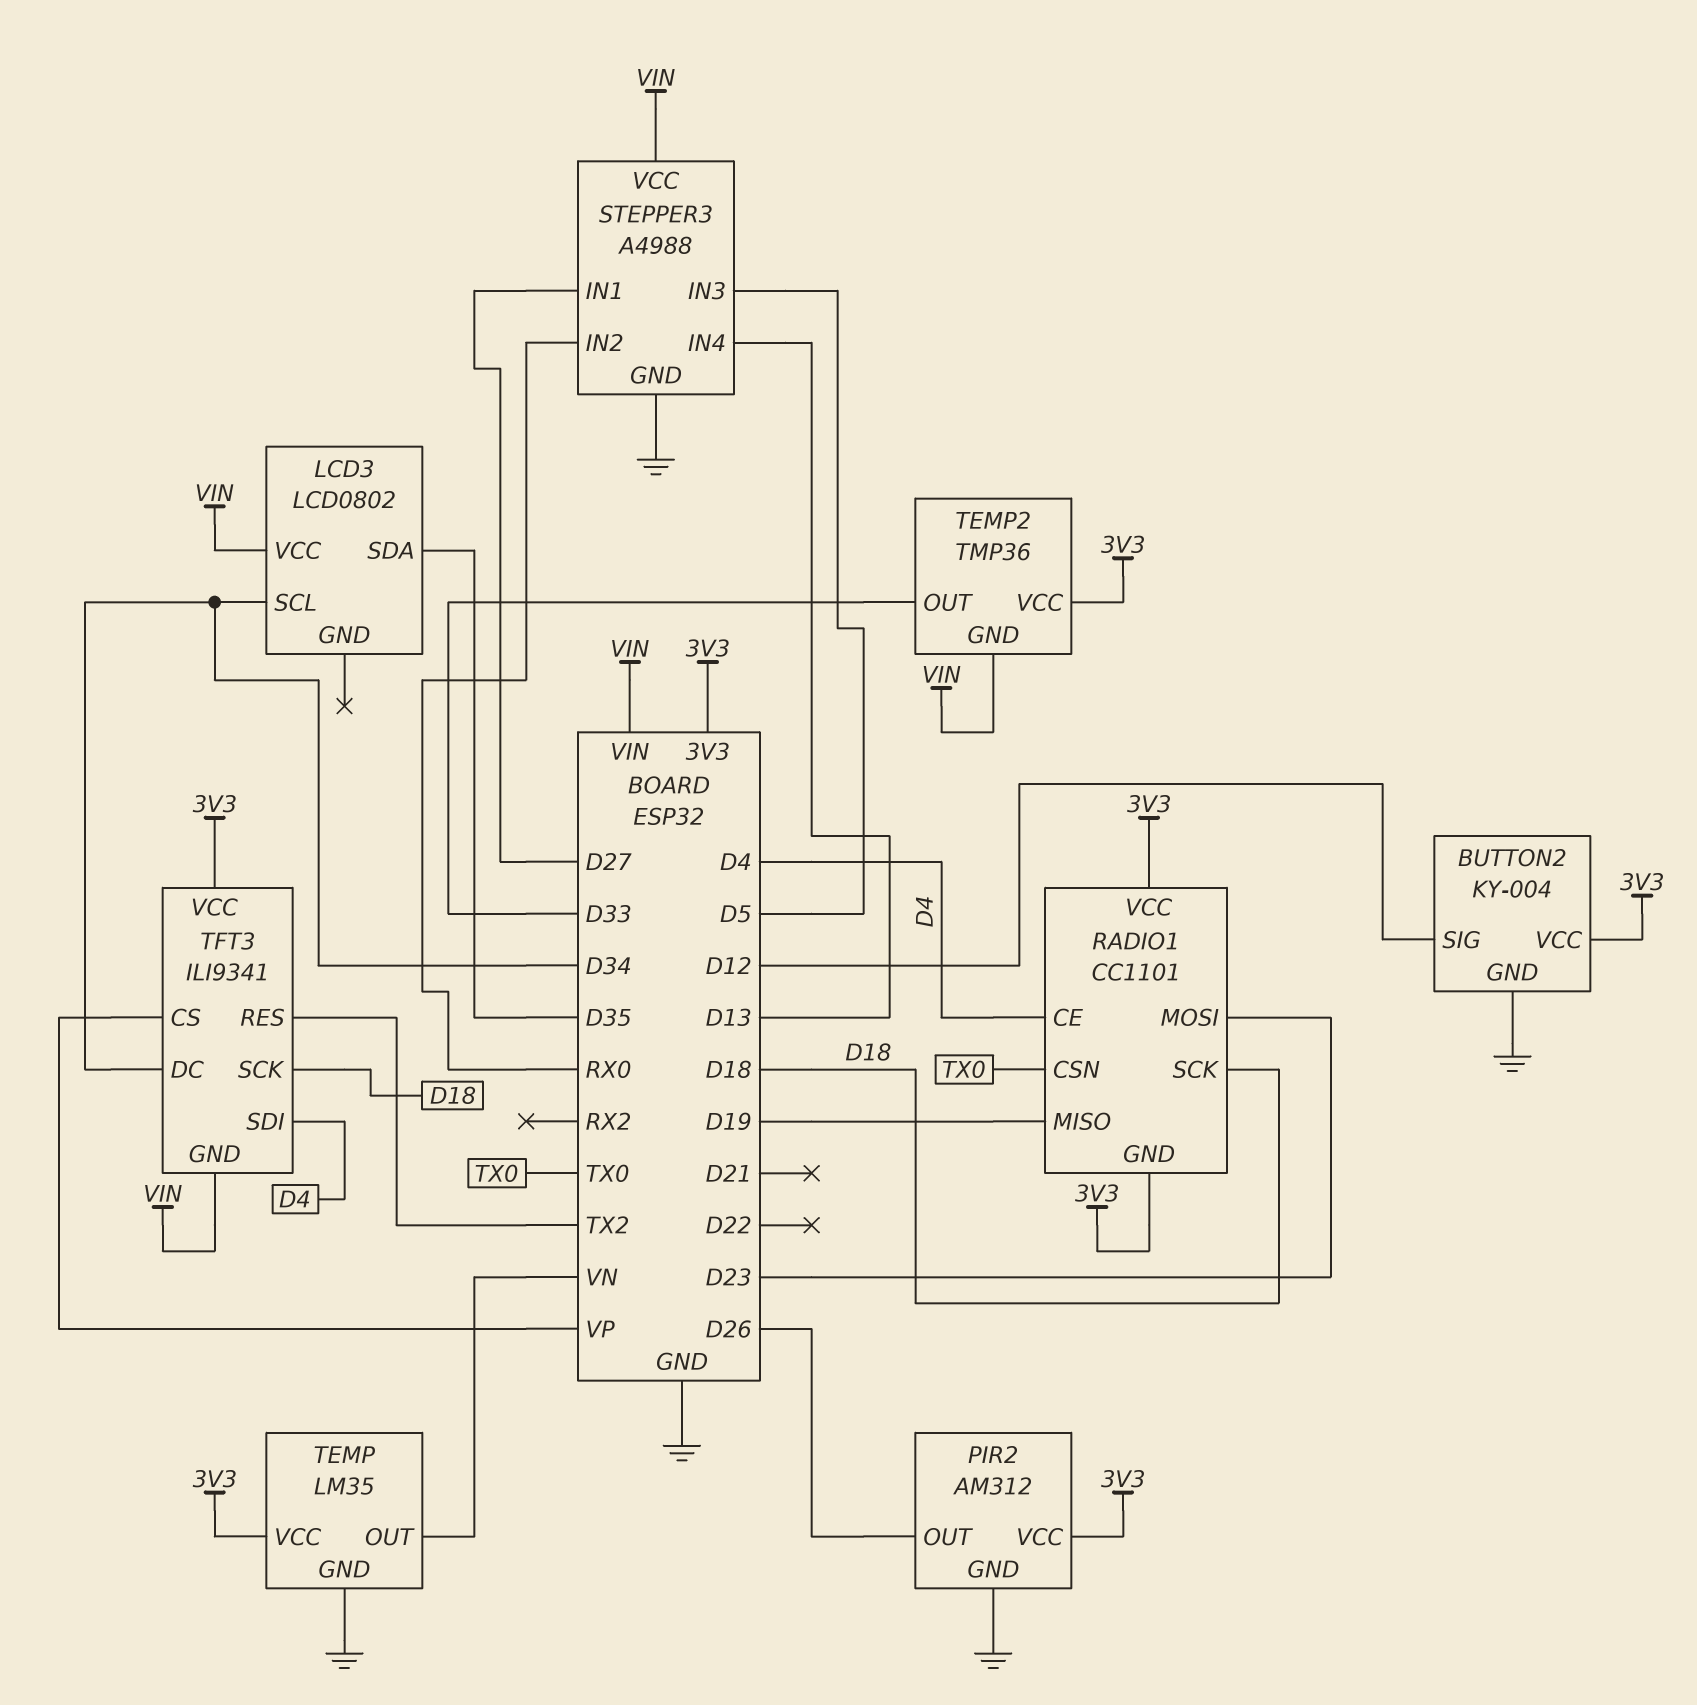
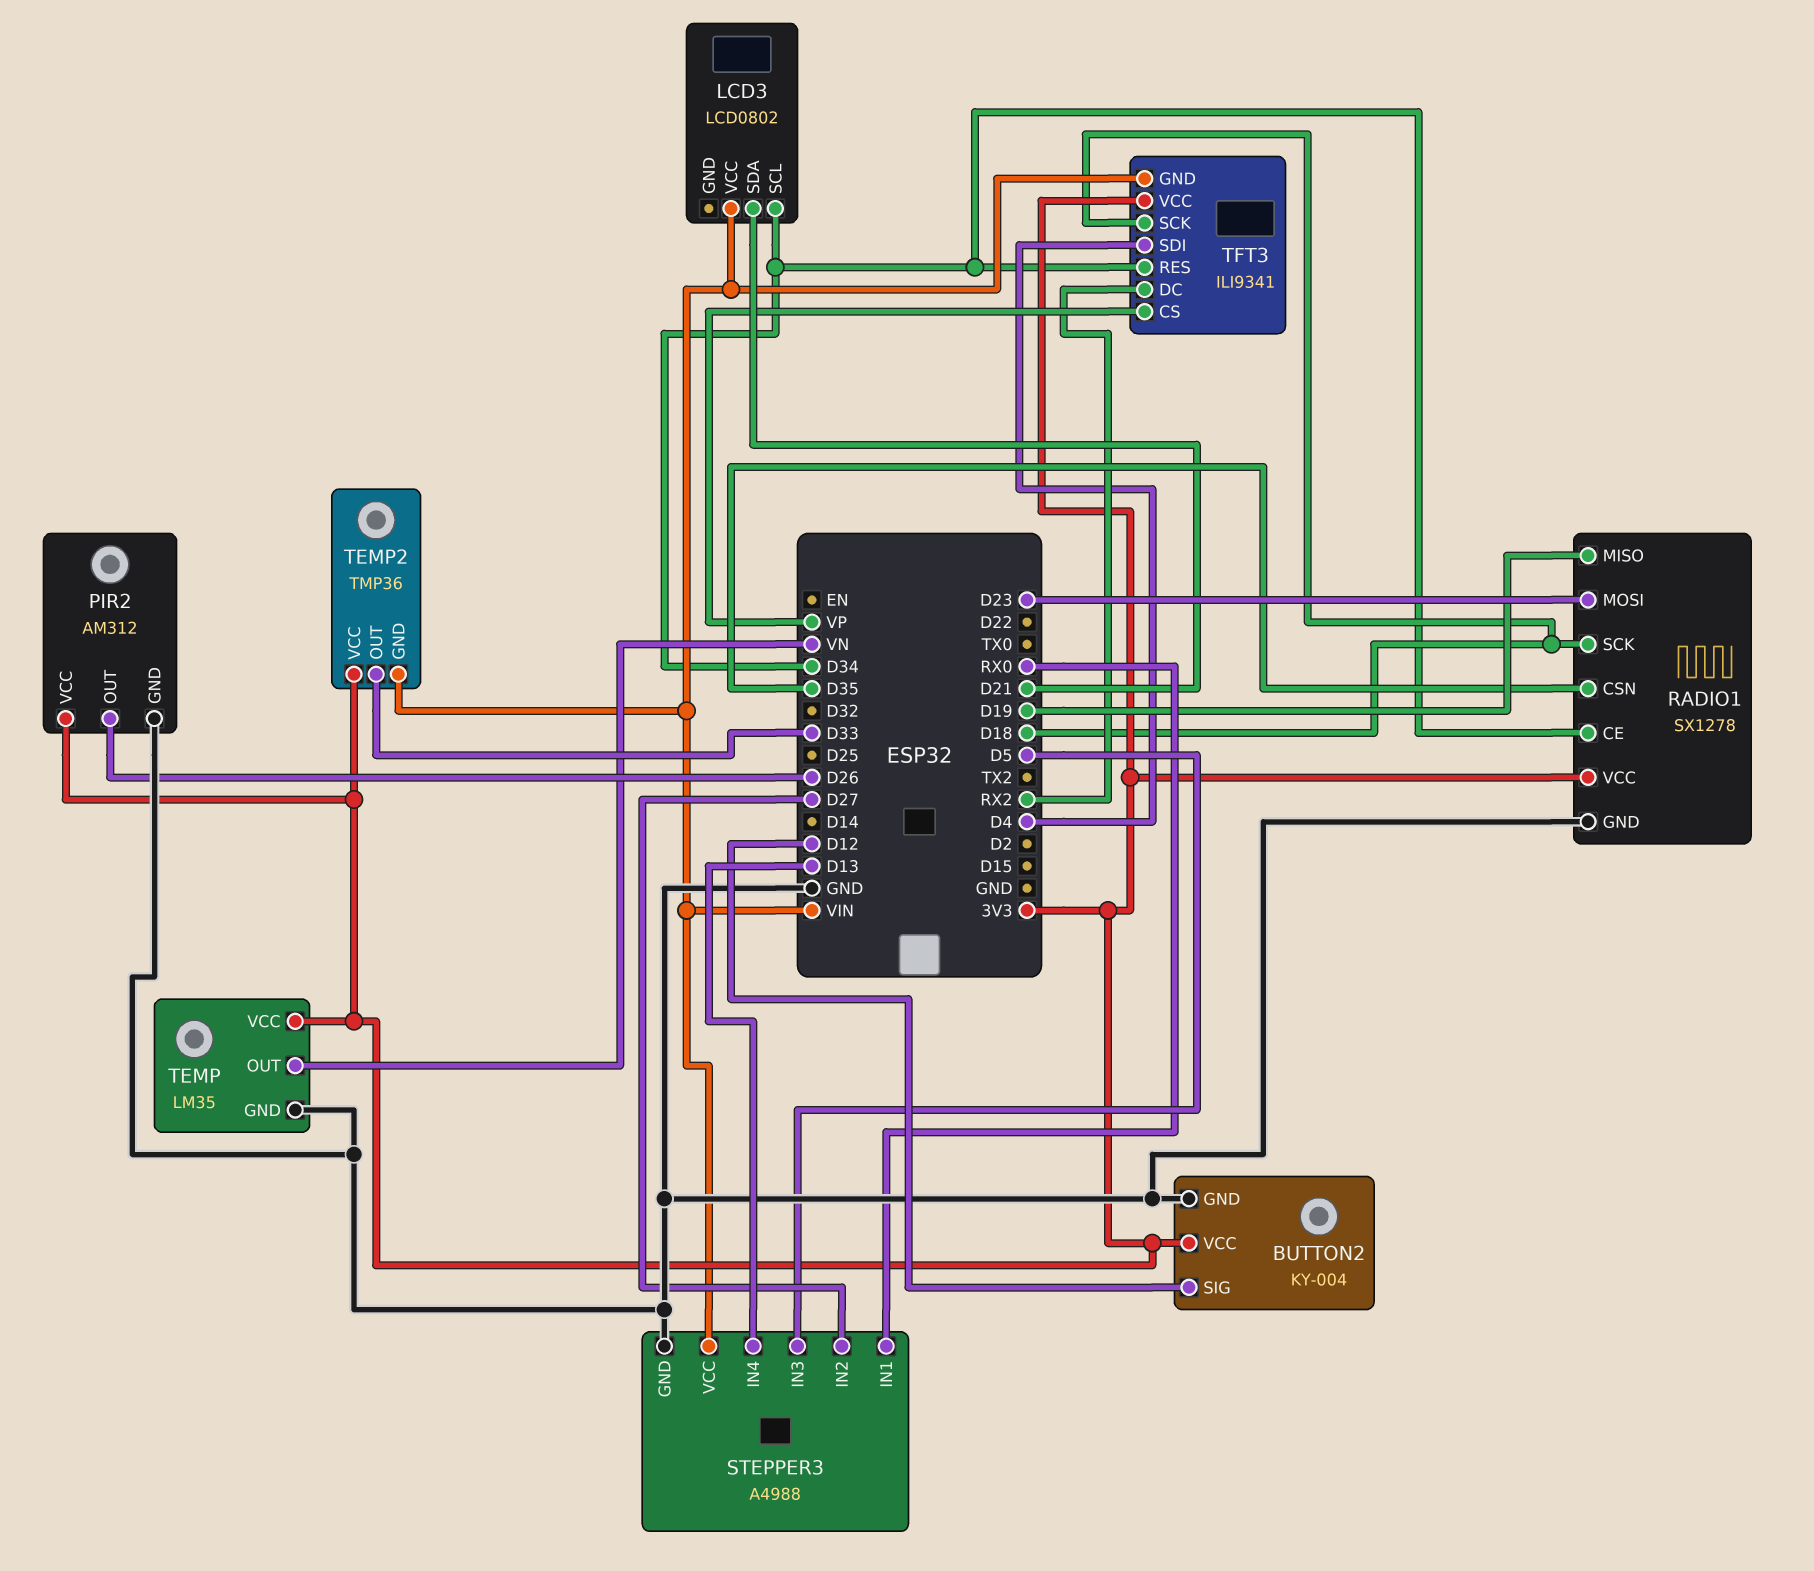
LCD3 pin SDA: D35 -> D21
RADIO1: CC1101 -> SX1278
RADIO1 pin CE: D4 -> D34
RADIO1 pin CSN: TX0 -> D35
RADIO1 pin GND: 3V3 -> GND
STEPPER3 pin IN1: D27 -> RX0
STEPPER3 pin IN2: RX0 -> D27
TFT3 pin DC: D34 -> RX2
TFT3 pin RES: TX2 -> D34

